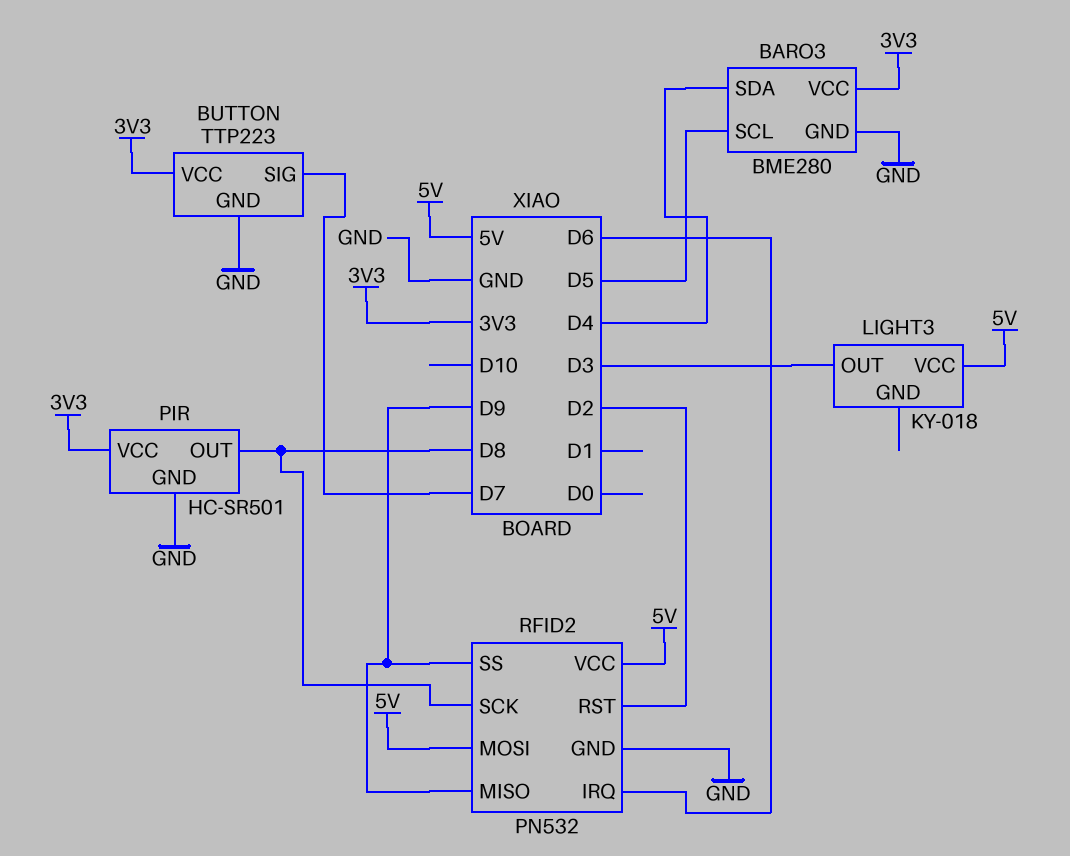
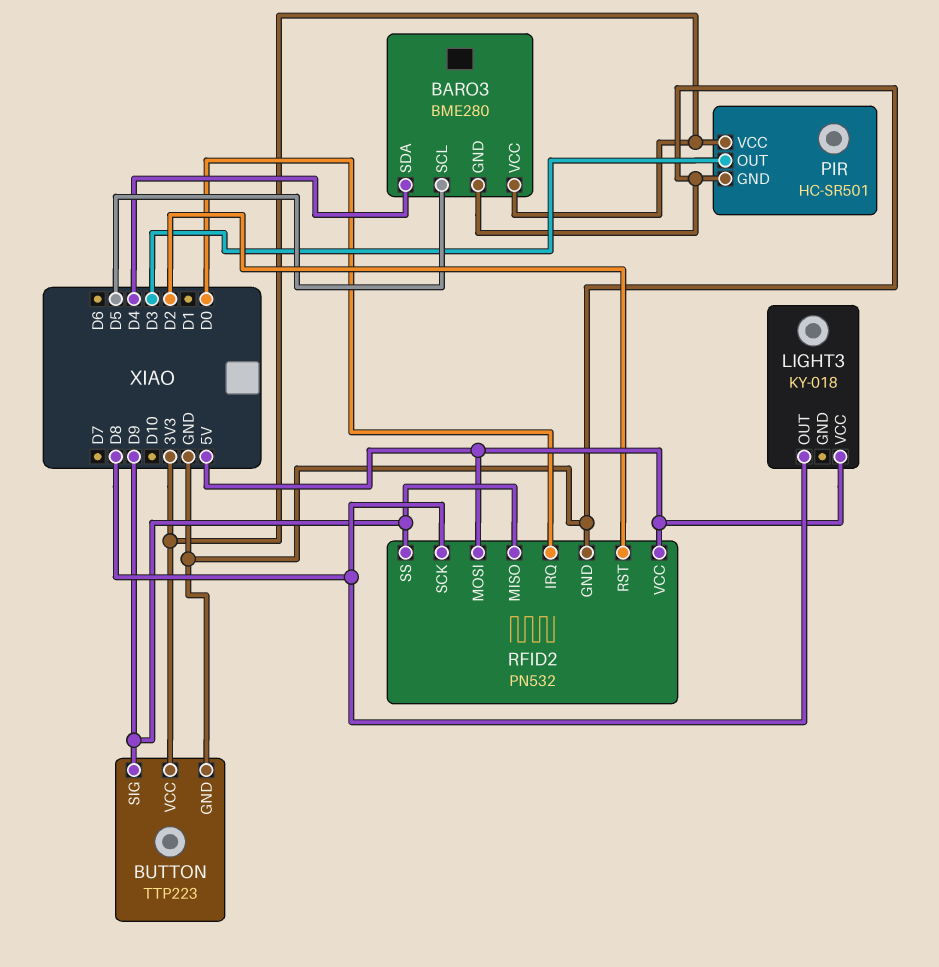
BUTTON pin SIG: D7 -> D9
LIGHT3 pin OUT: D3 -> D8
PIR pin OUT: D8 -> D3
RFID2 pin IRQ: D6 -> D0

